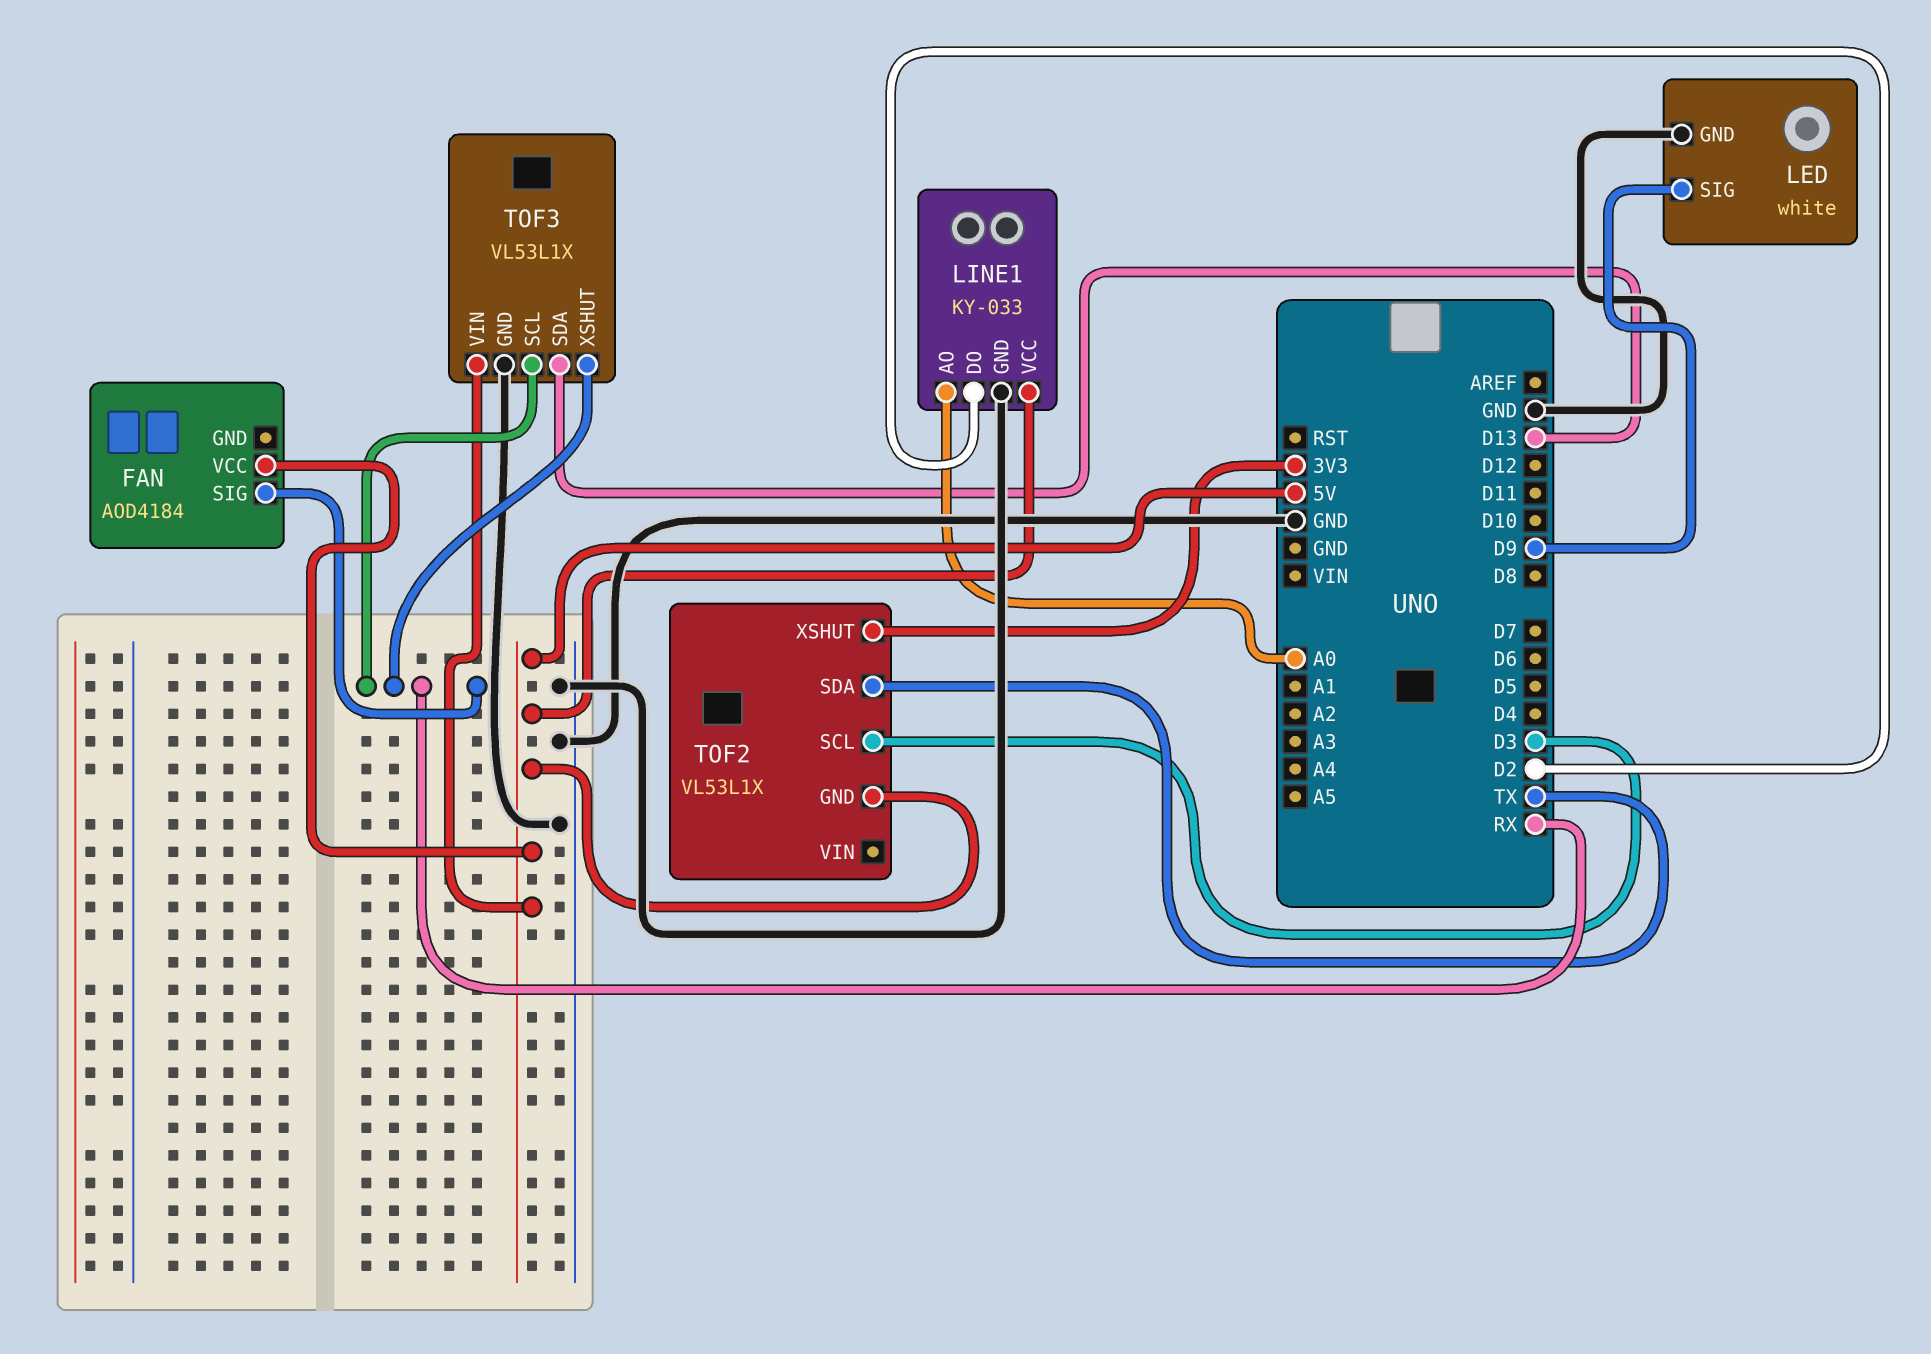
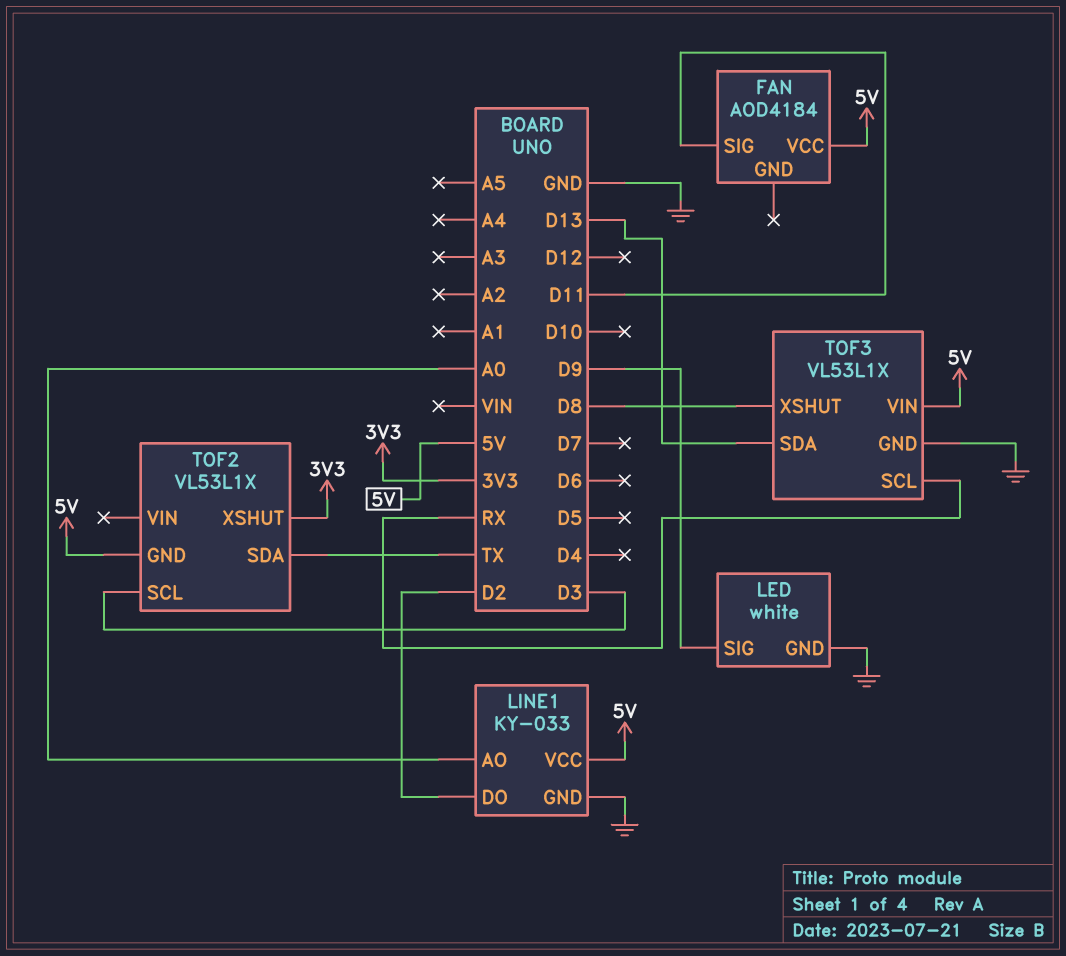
FAN pin SIG: RX -> D11
TOF3 pin XSHUT: RX -> D8

